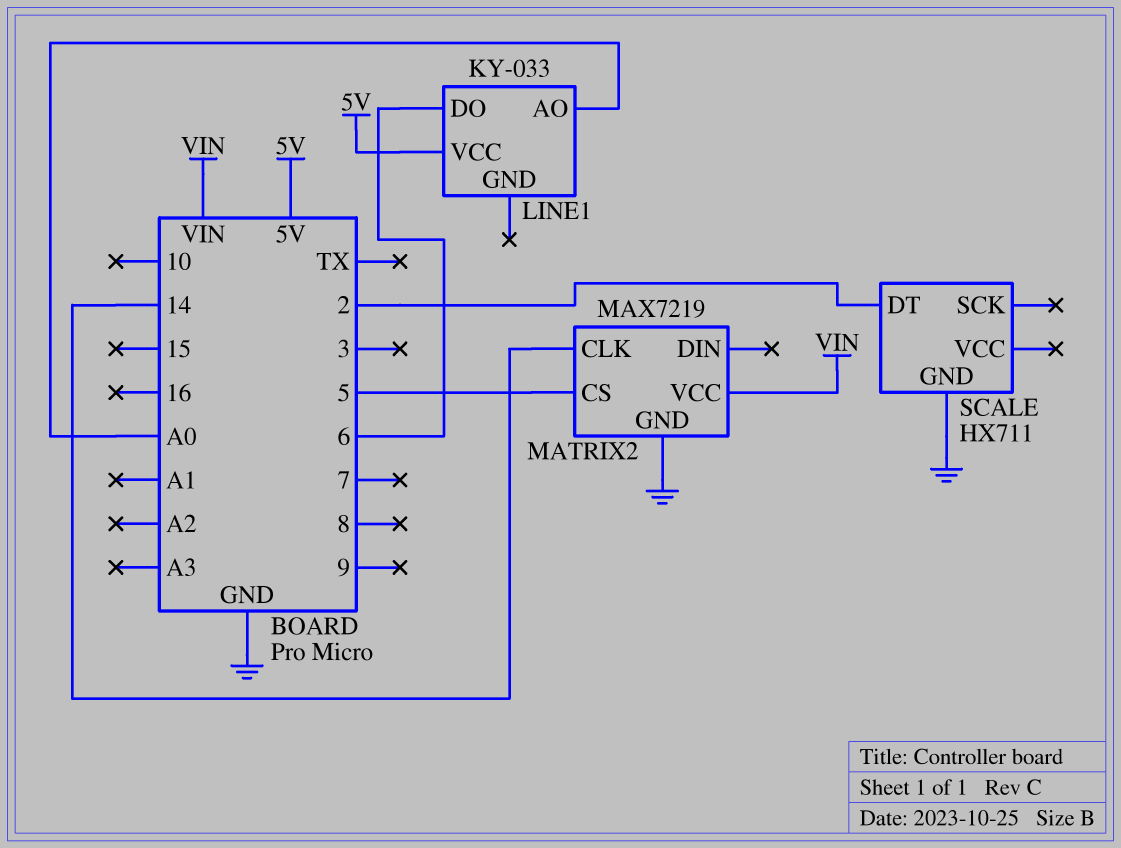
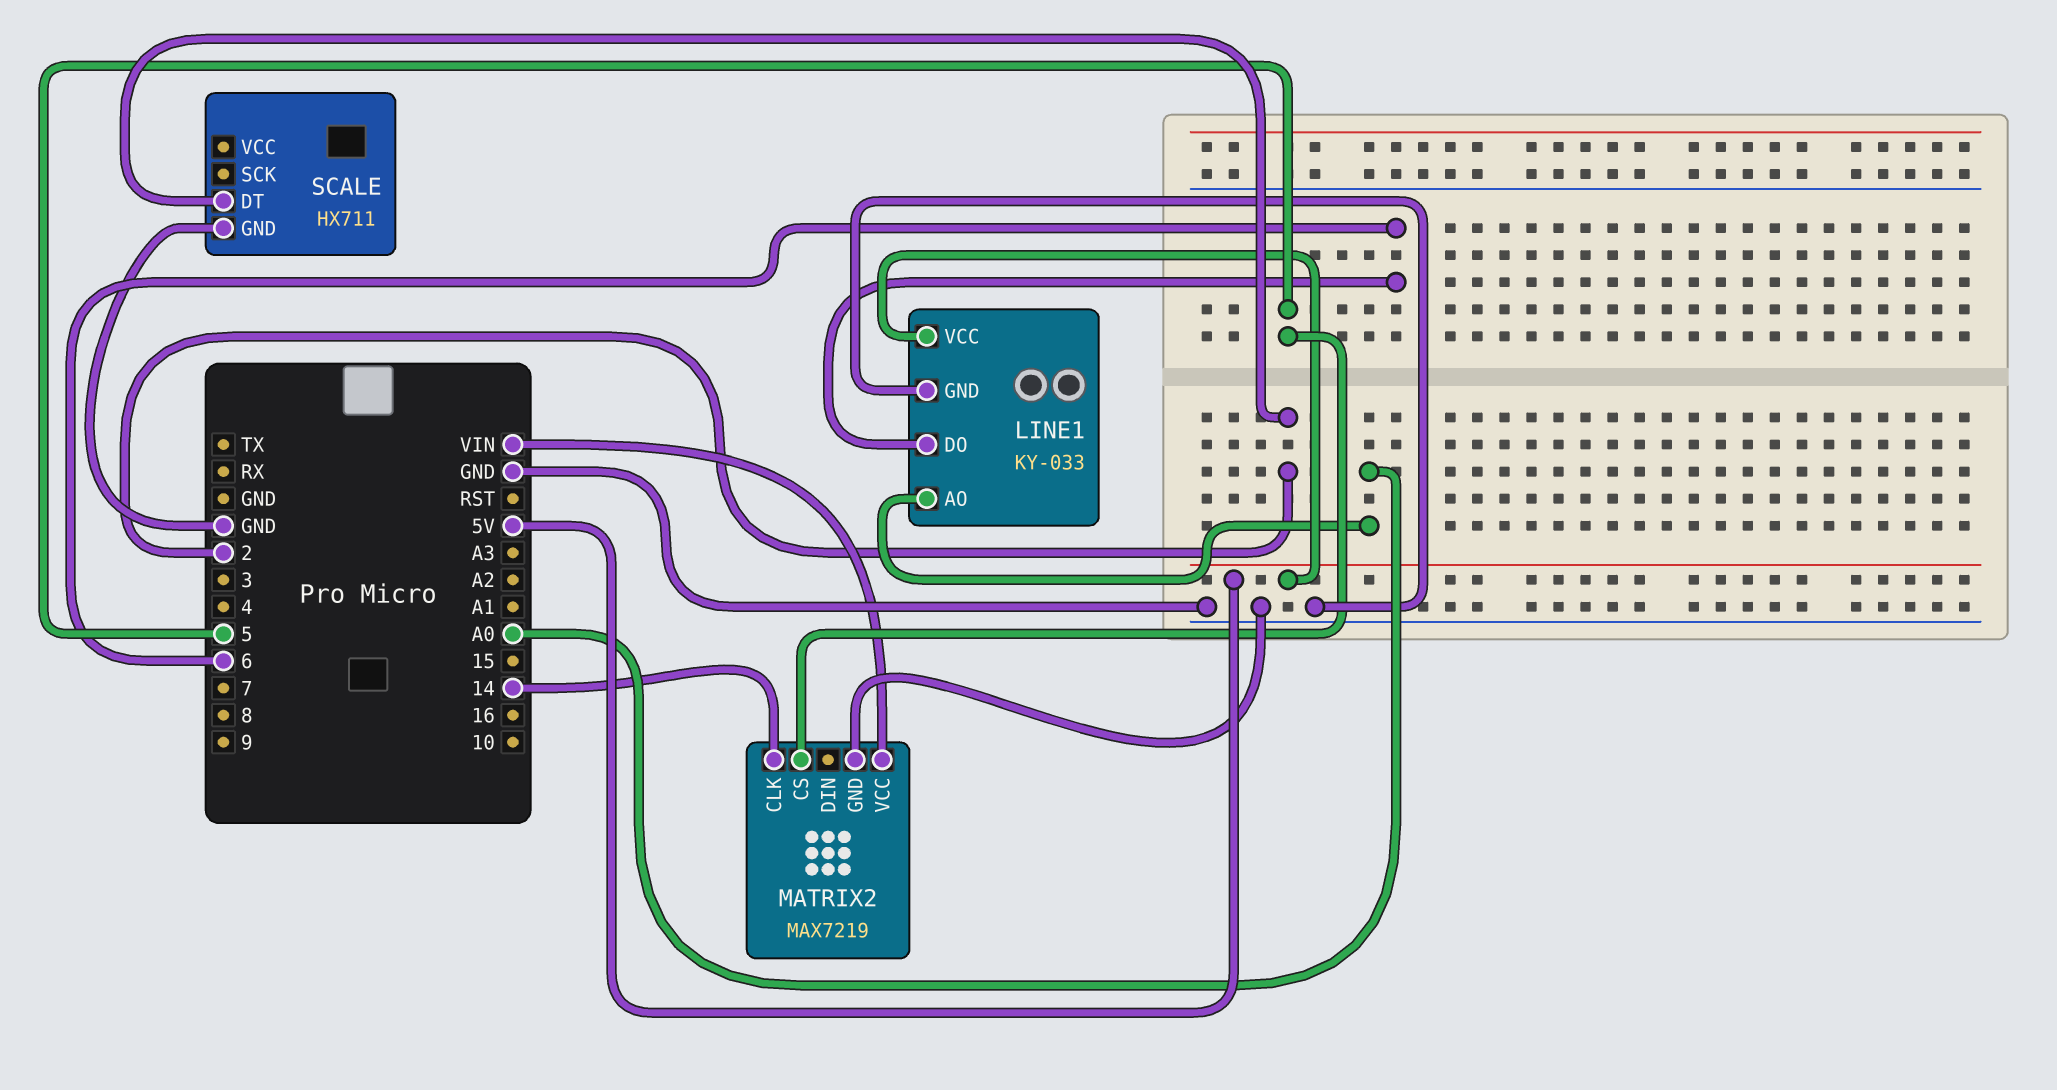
LINE1 pin GND: none -> GND

